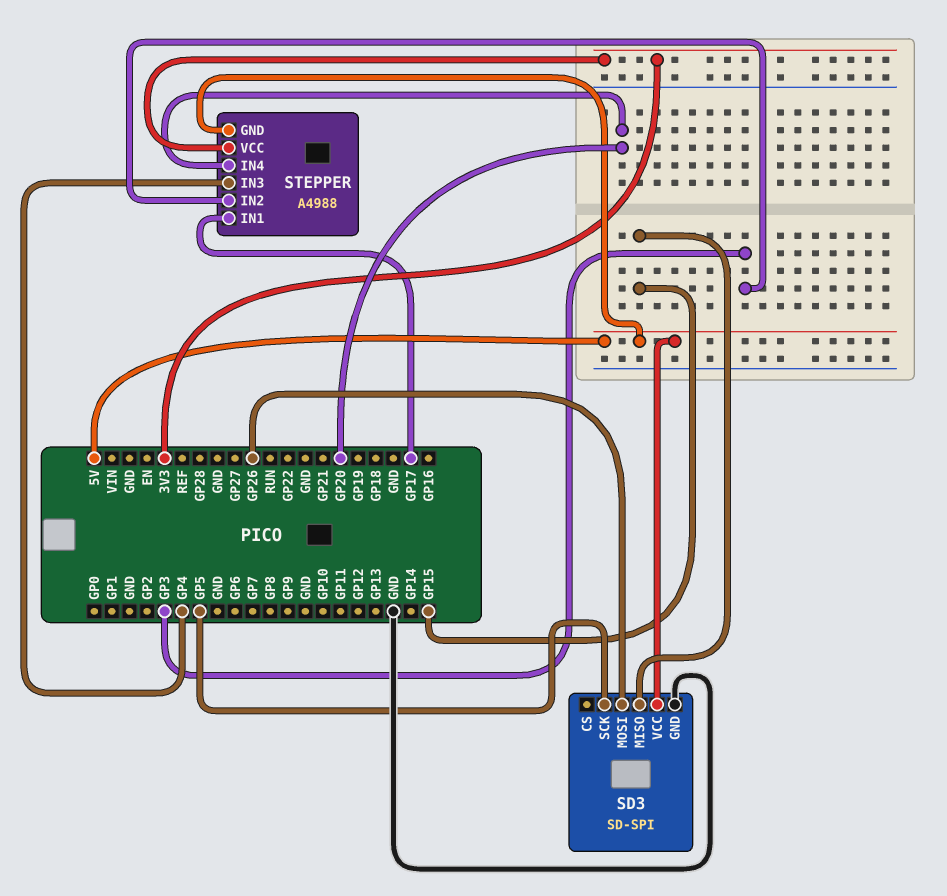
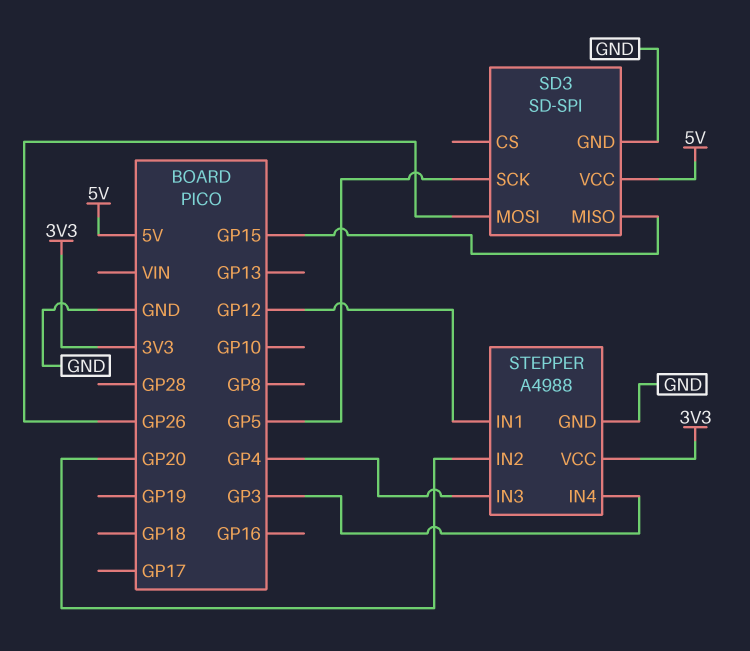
STEPPER pin GND: 5V -> GND
STEPPER pin IN1: GP17 -> GP12
STEPPER pin IN2: GP3 -> GP20
STEPPER pin IN4: GP20 -> GP3

